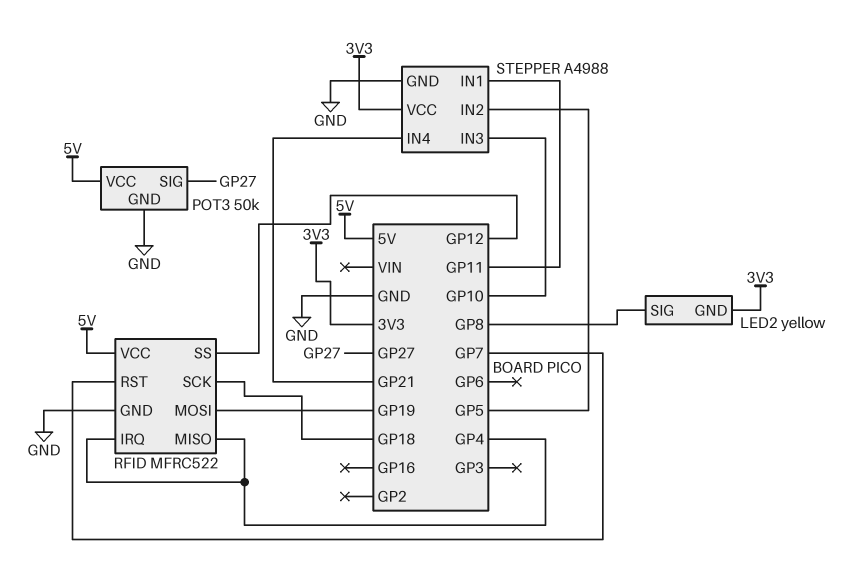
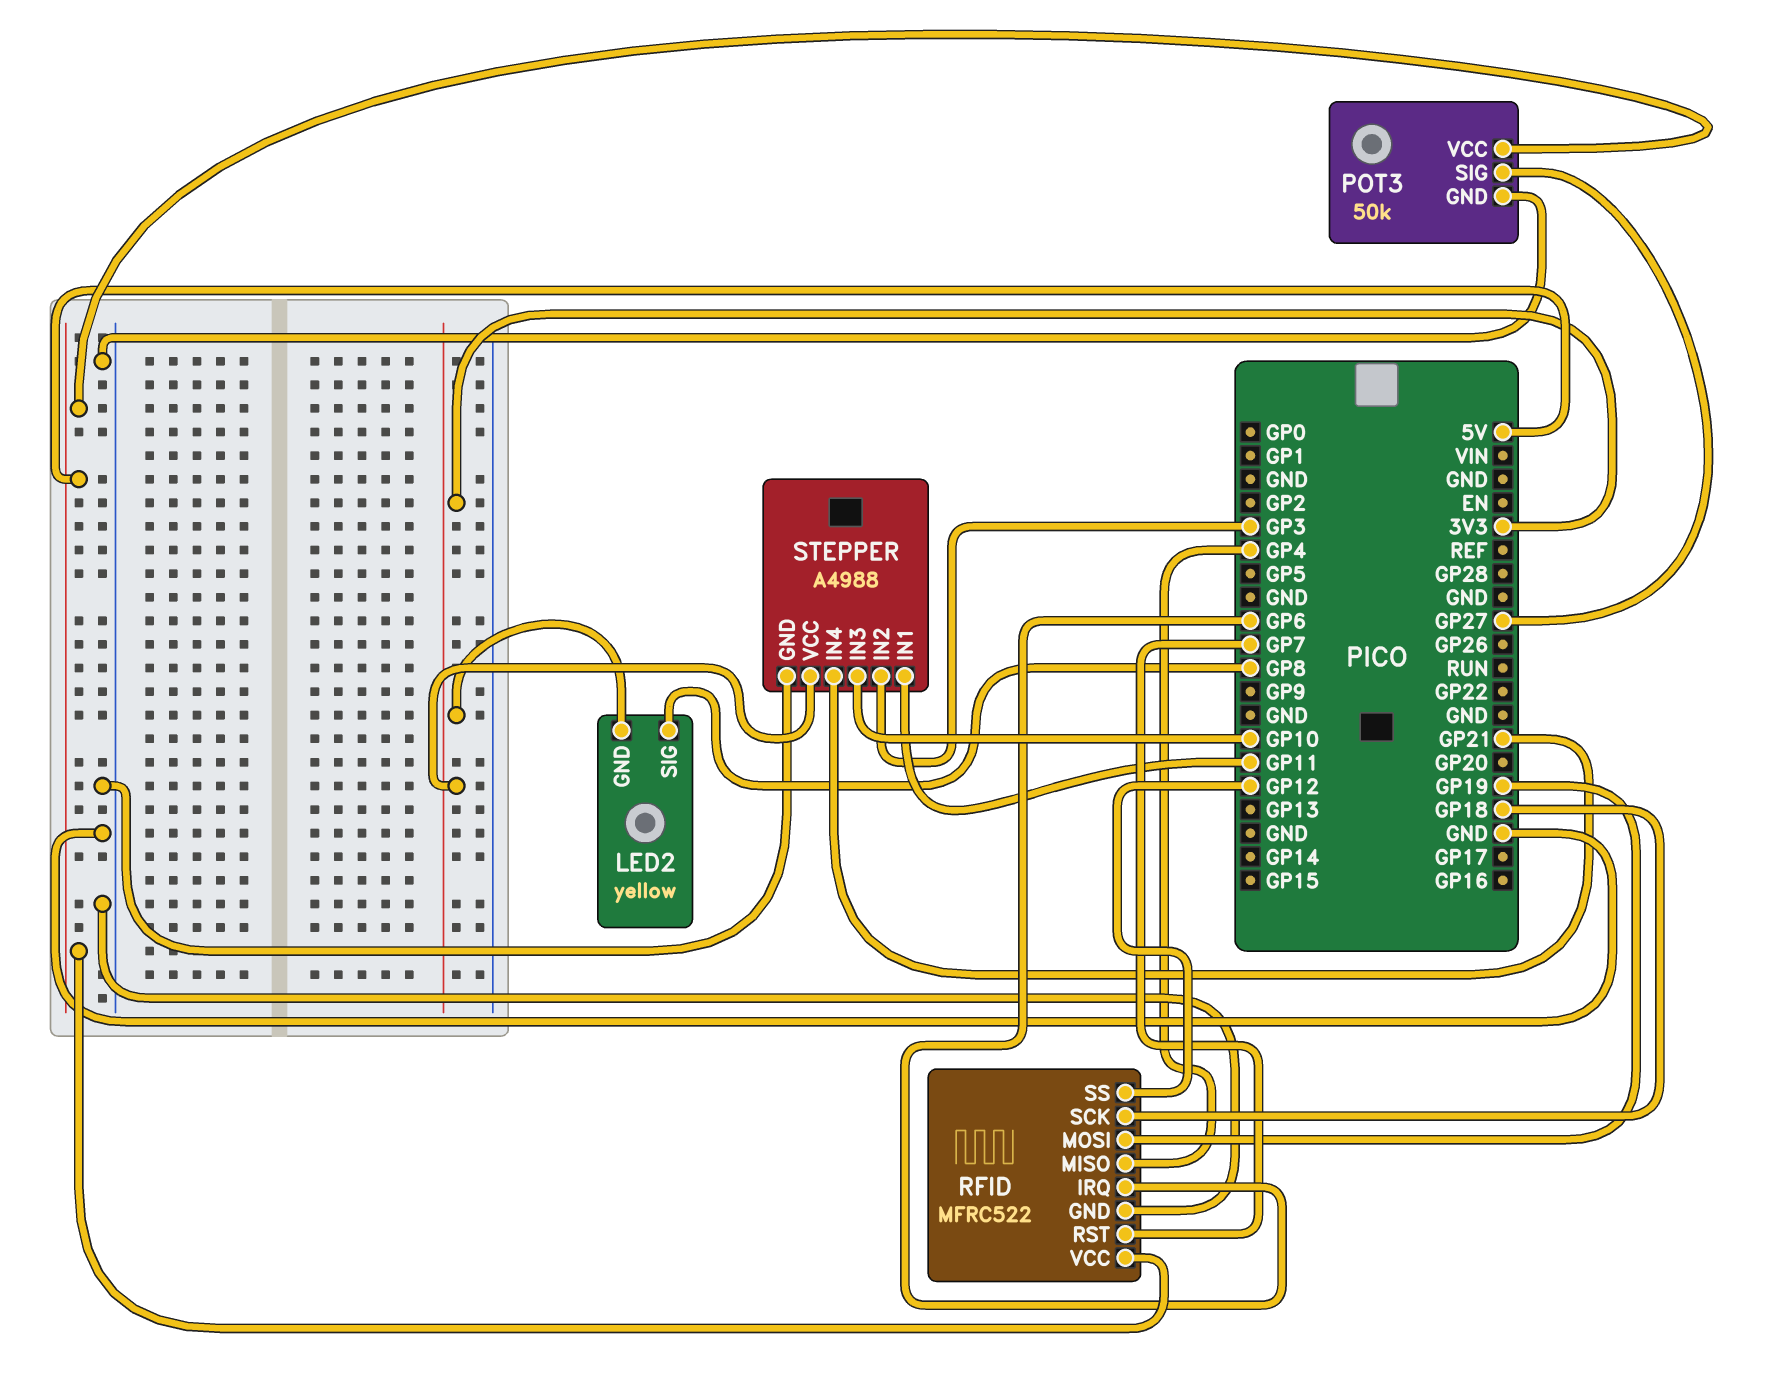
RFID pin IRQ: GP4 -> GP6
STEPPER pin IN2: GP5 -> GP3

